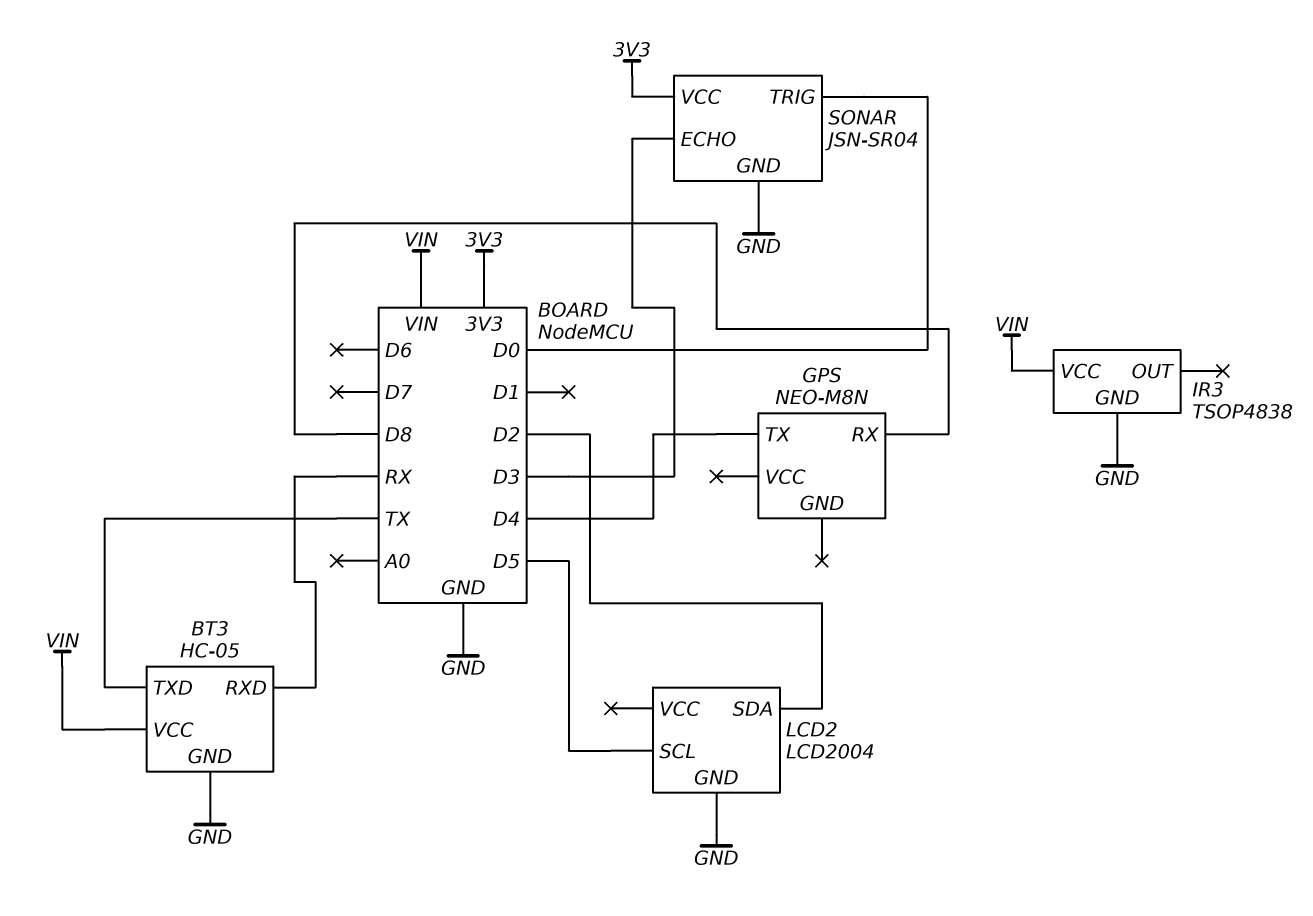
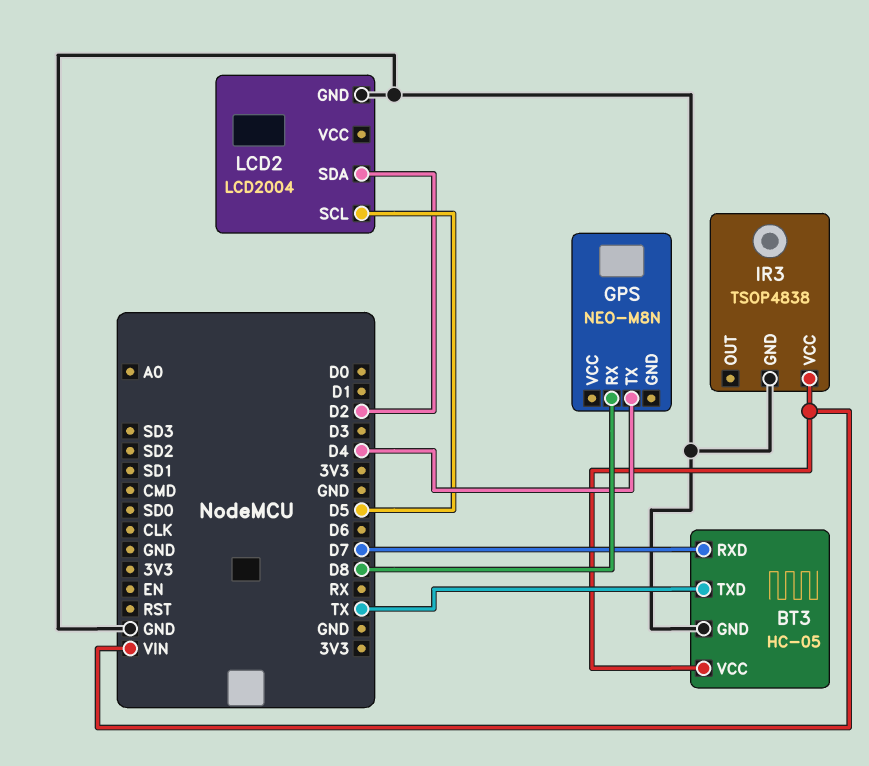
BT3 pin RXD: RX -> D7
SONAR: JSN-SR04 -> none
SONAR pin ECHO: D3 -> none
SONAR pin GND: GND -> none
SONAR pin TRIG: D0 -> none
SONAR pin VCC: 3V3 -> none

